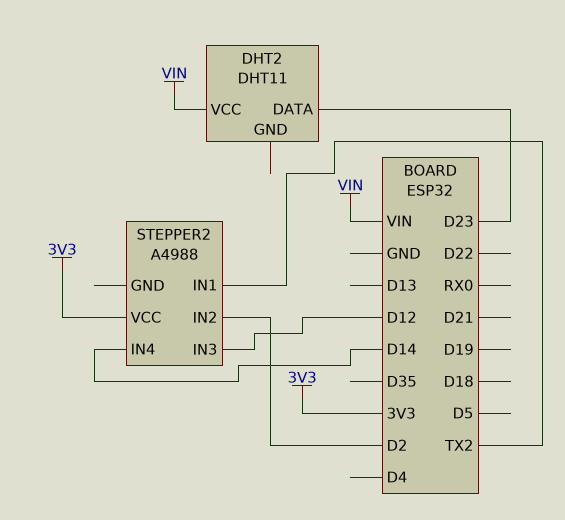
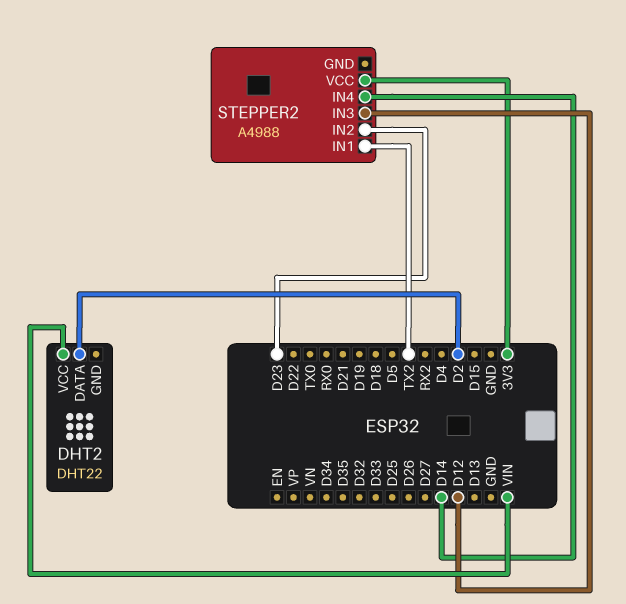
DHT2: DHT11 -> DHT22
DHT2 pin DATA: D23 -> D2
STEPPER2 pin IN2: D2 -> D23

